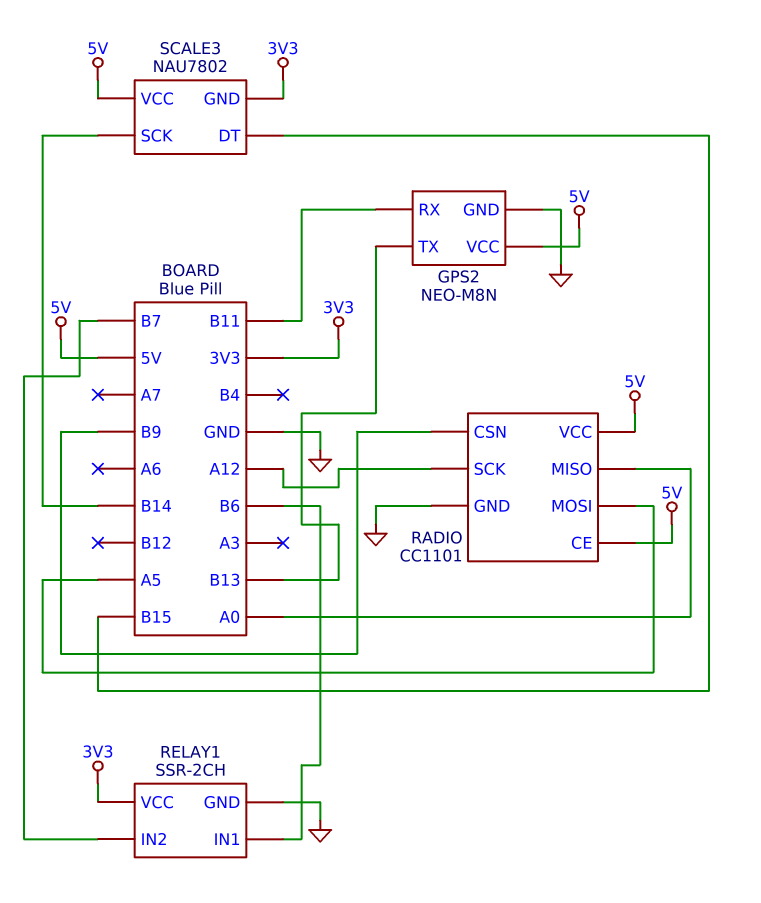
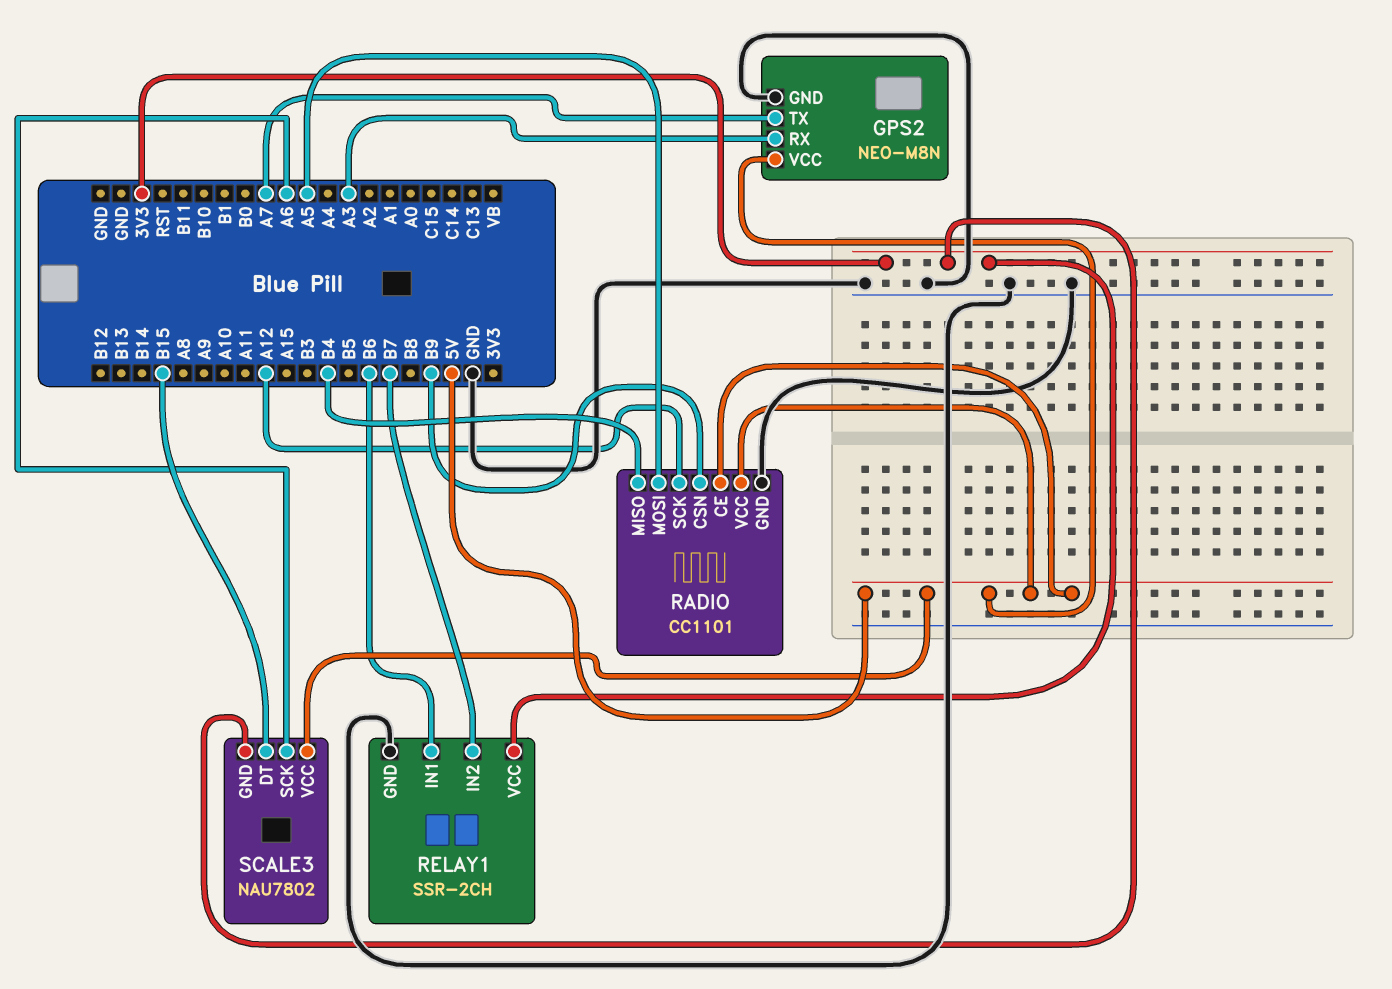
GPS2 pin RX: B11 -> A3
GPS2 pin TX: B13 -> A7
RADIO pin MISO: A0 -> B4
SCALE3 pin SCK: B14 -> A6

